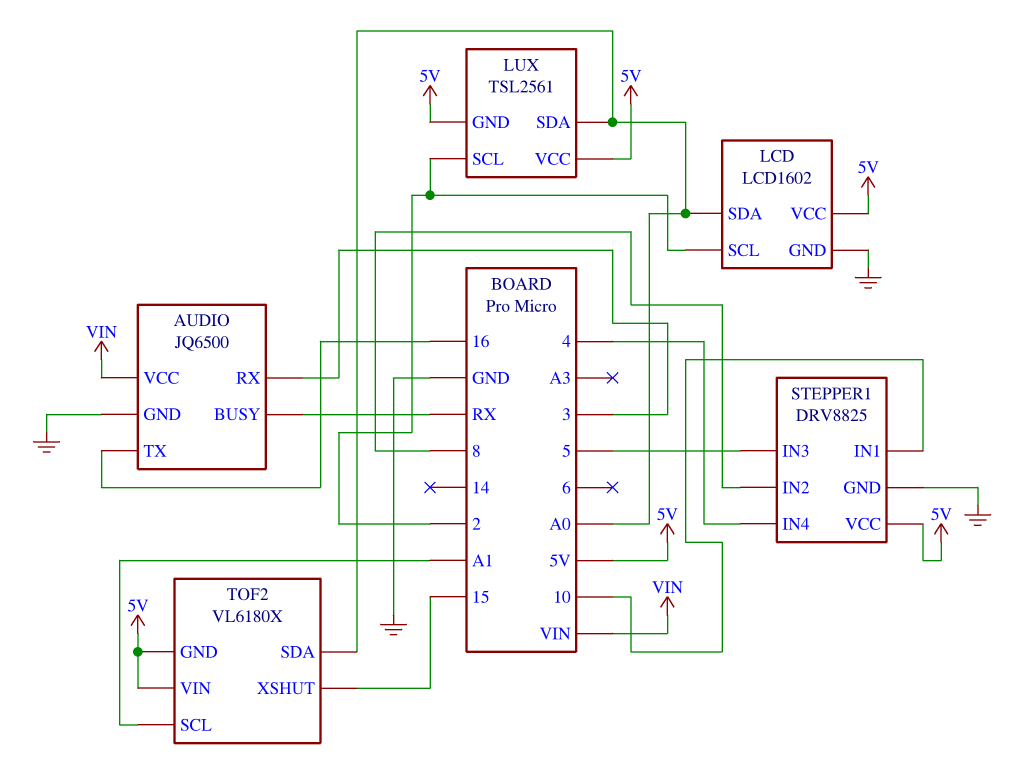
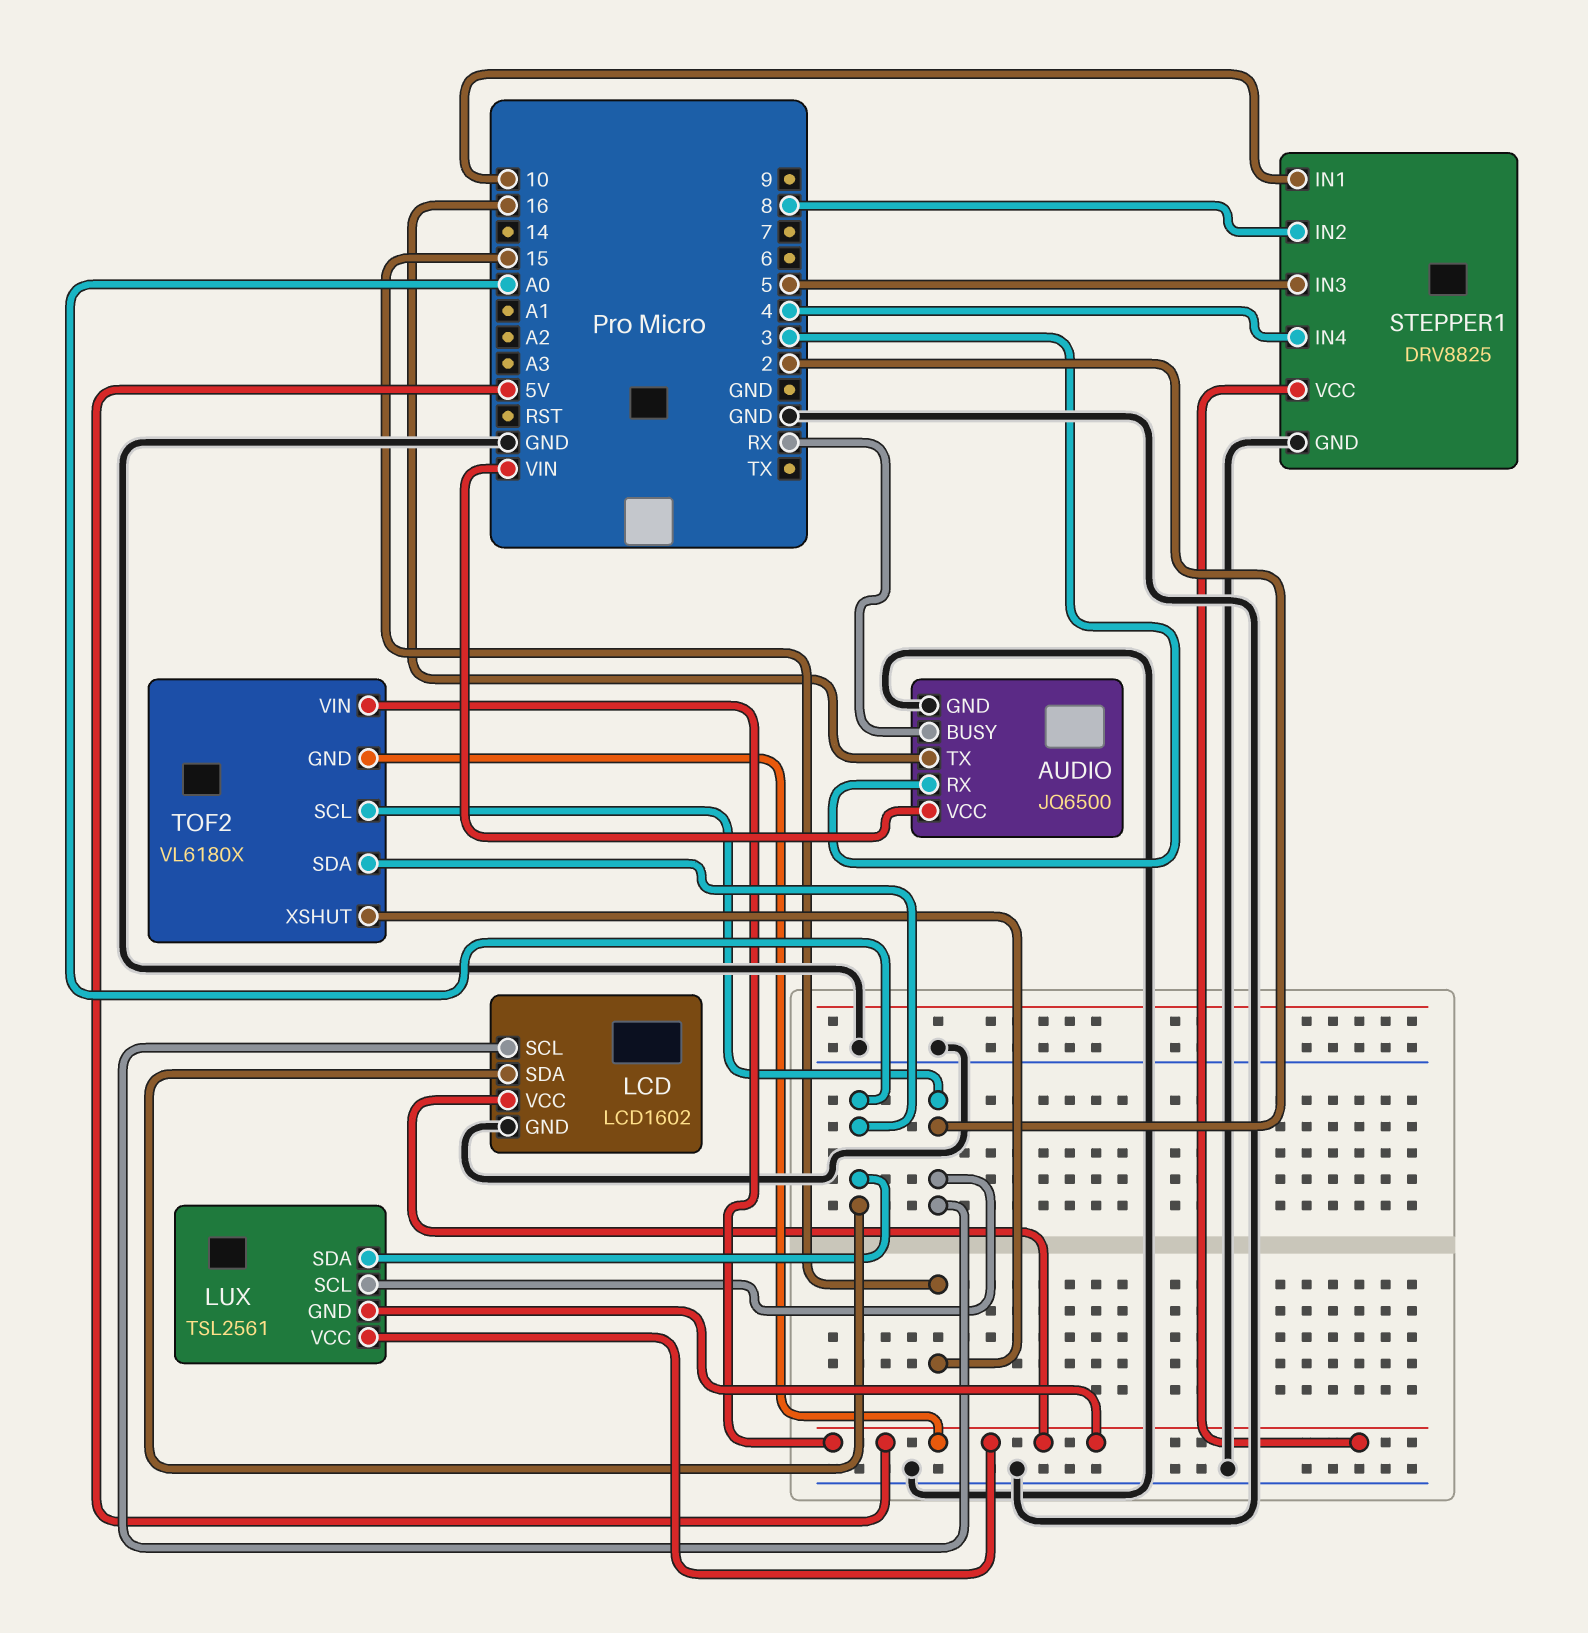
TOF2 pin SCL: A1 -> 2

